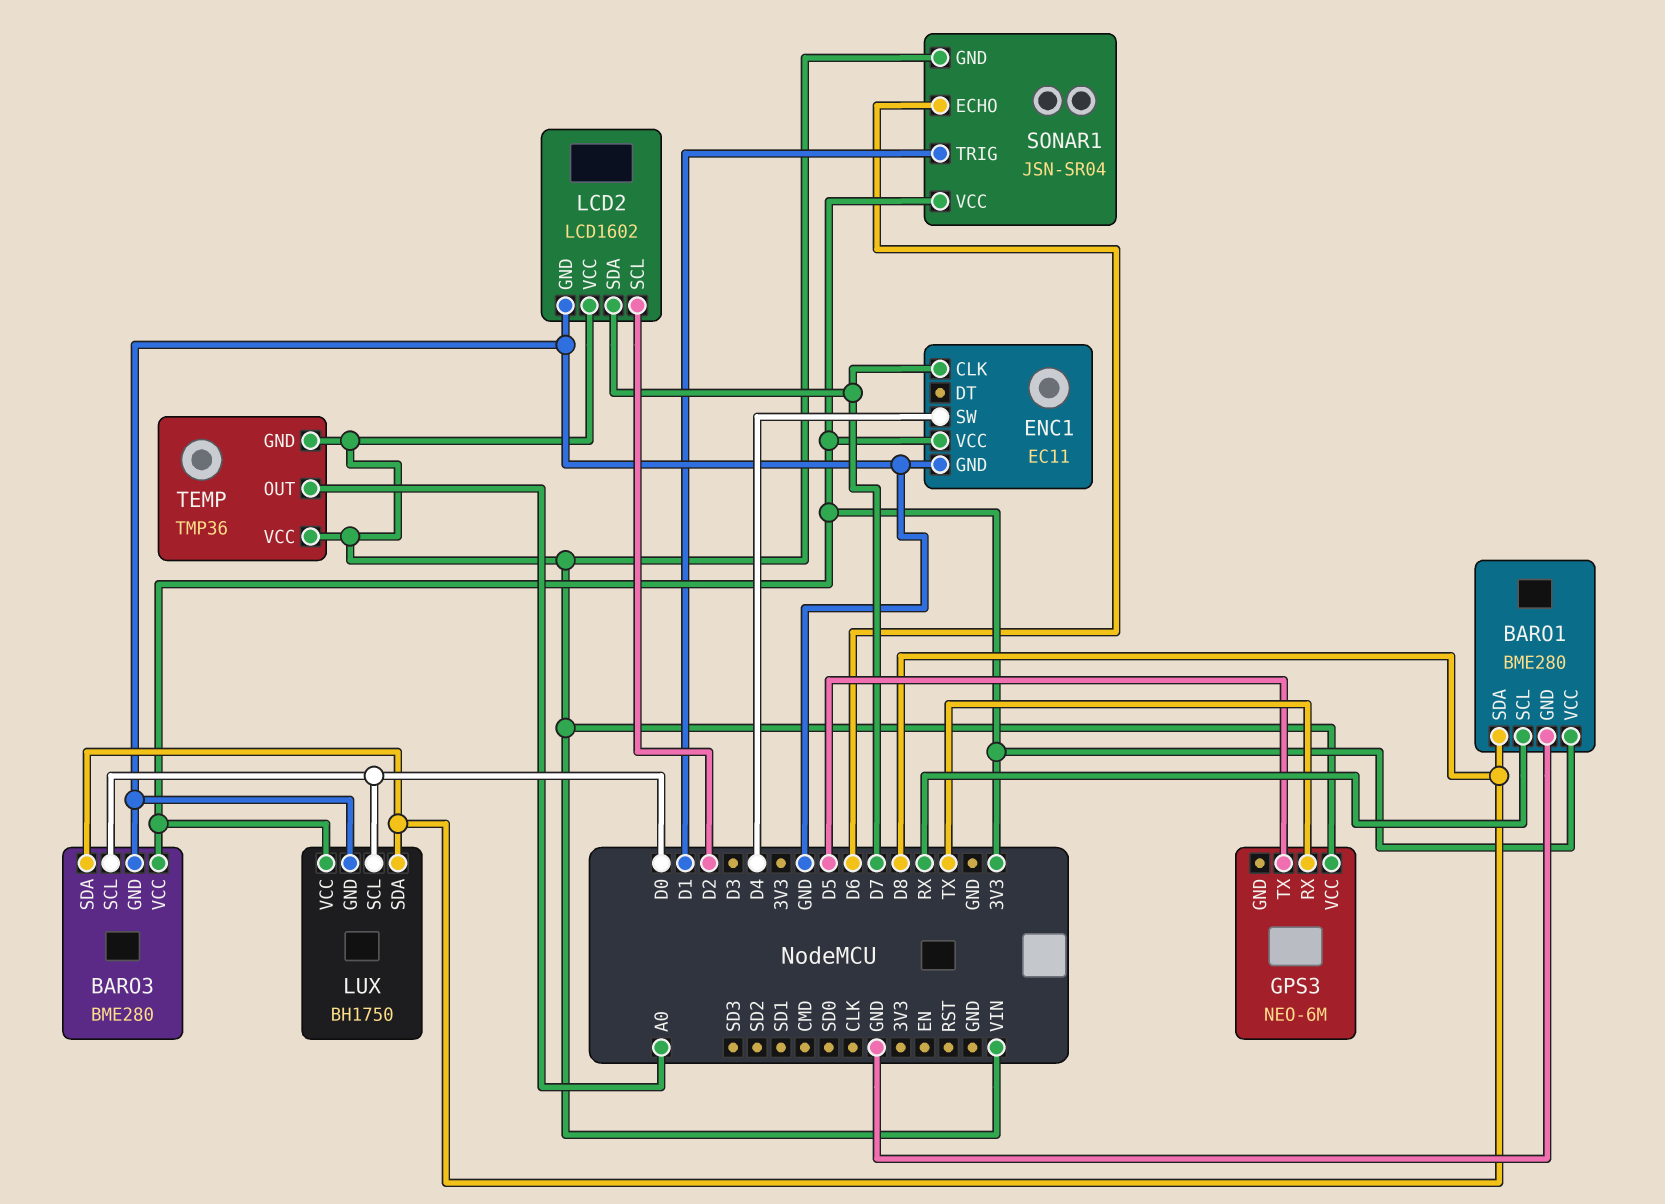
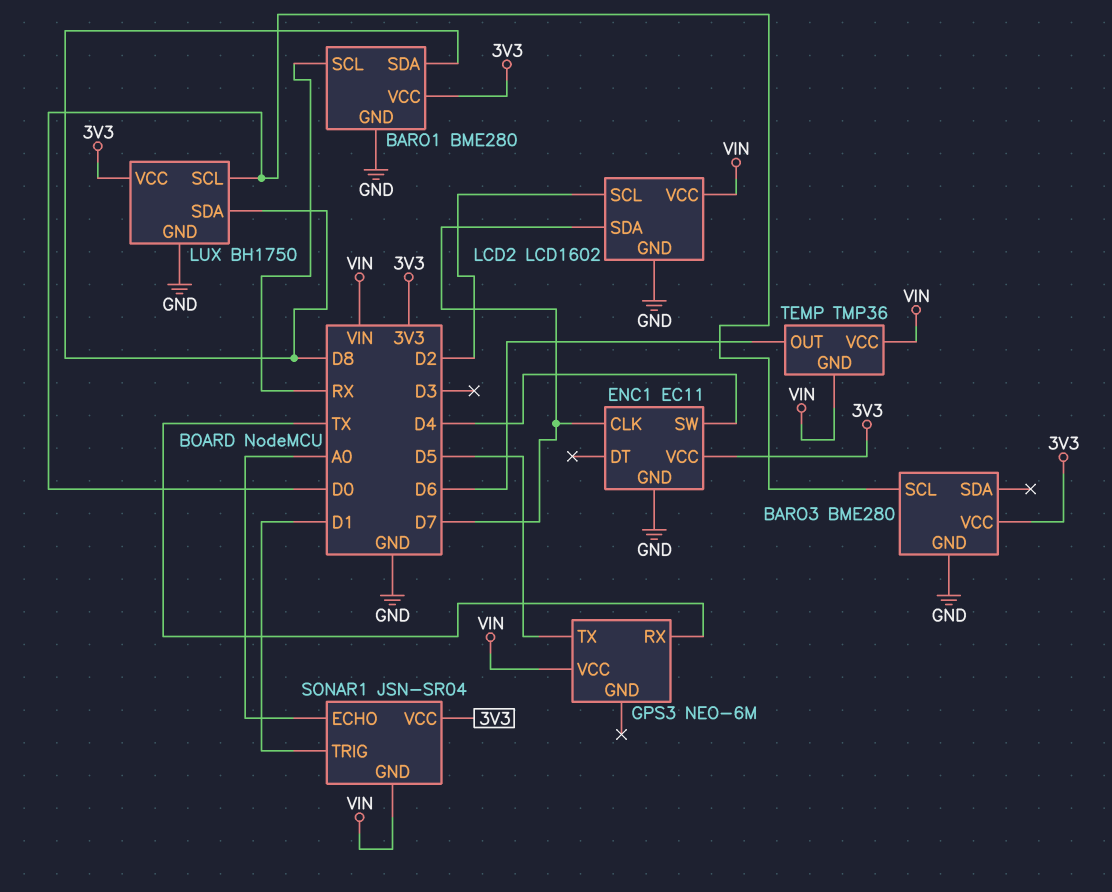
BARO3 pin SDA: D8 -> none
SONAR1 pin ECHO: D6 -> A0
TEMP pin OUT: A0 -> D6

